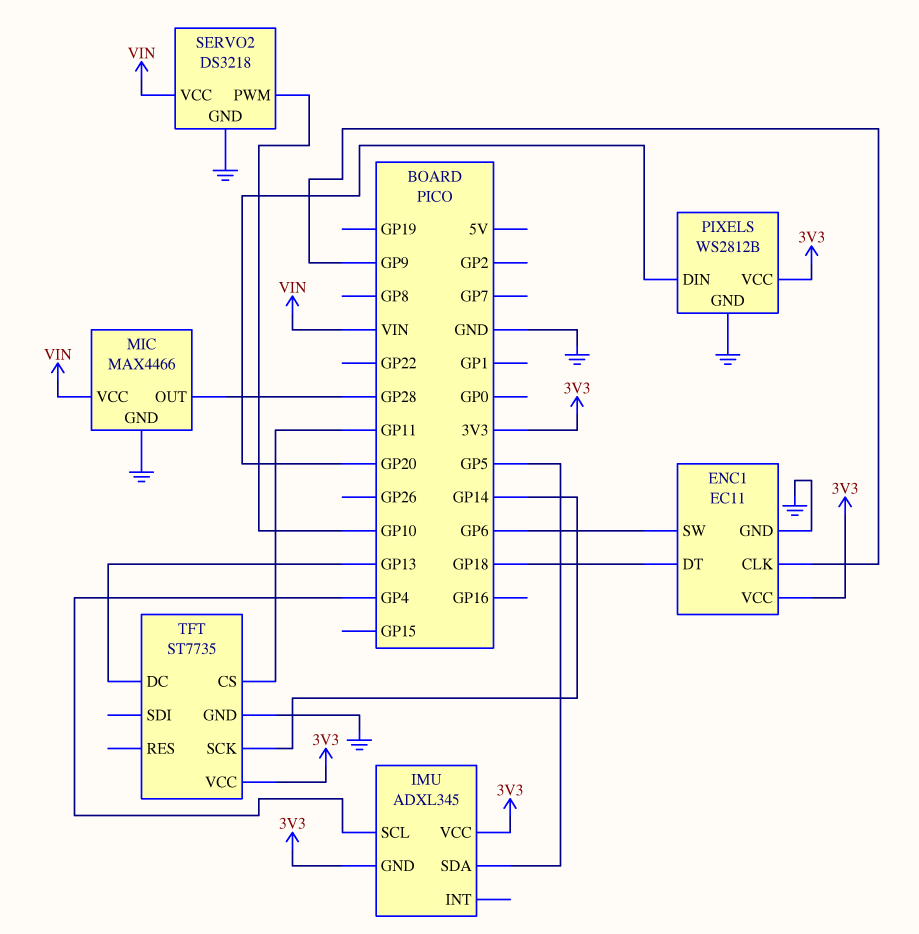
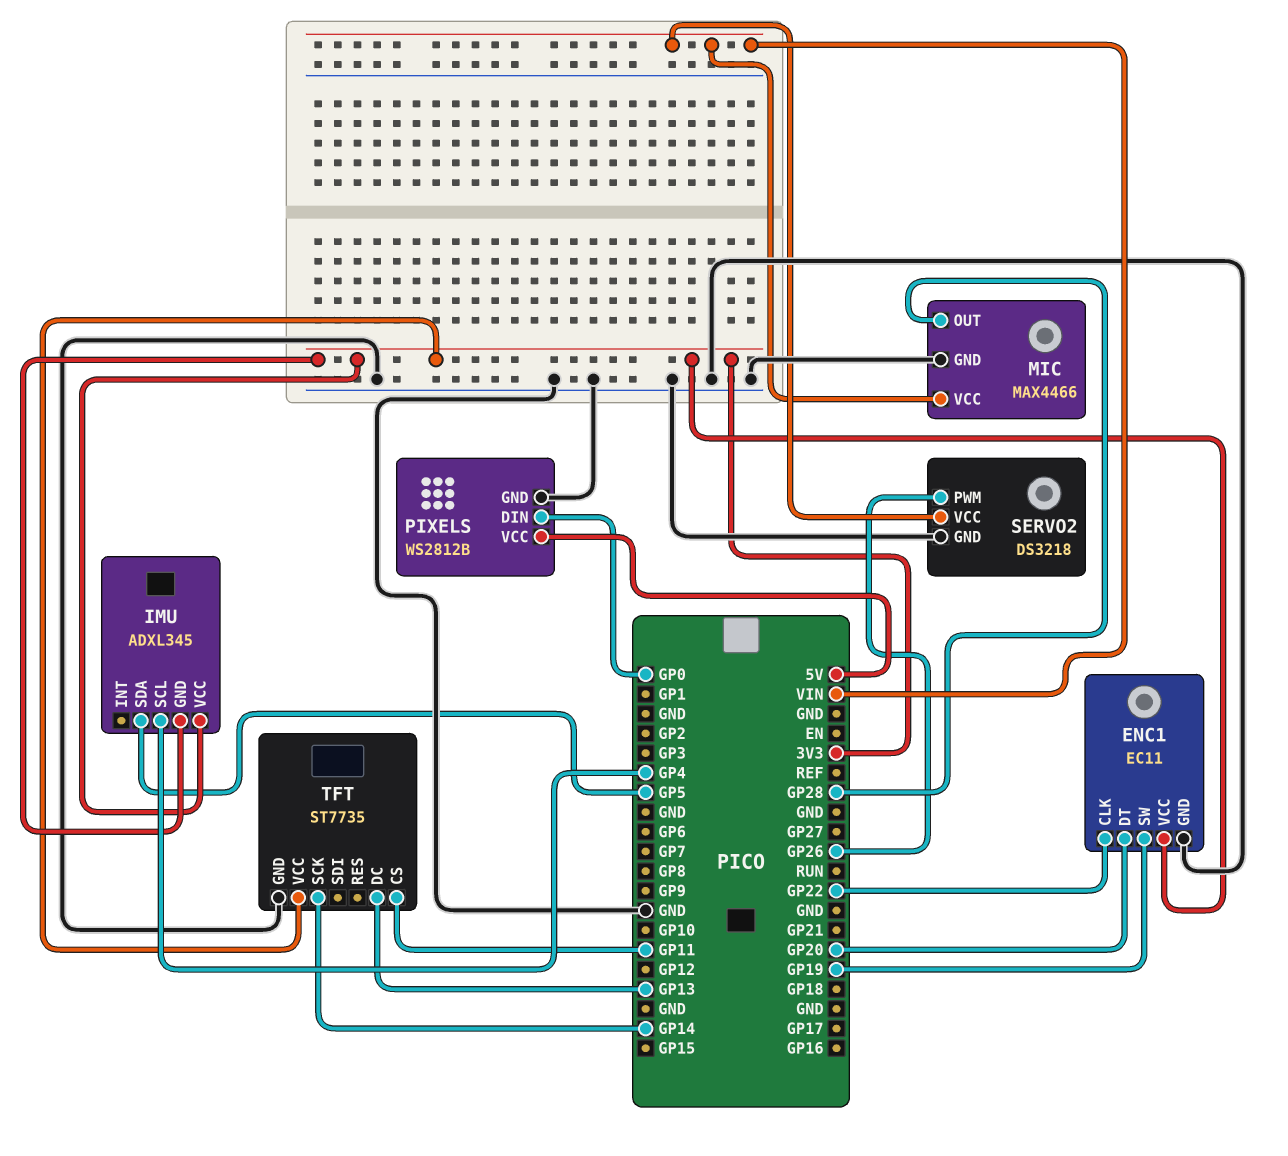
ENC1 pin CLK: GP9 -> GP22
ENC1 pin DT: GP18 -> GP20
ENC1 pin SW: GP6 -> GP19
PIXELS pin DIN: GP20 -> GP0
PIXELS pin VCC: 3V3 -> 5V
SERVO2 pin PWM: GP10 -> GP26

